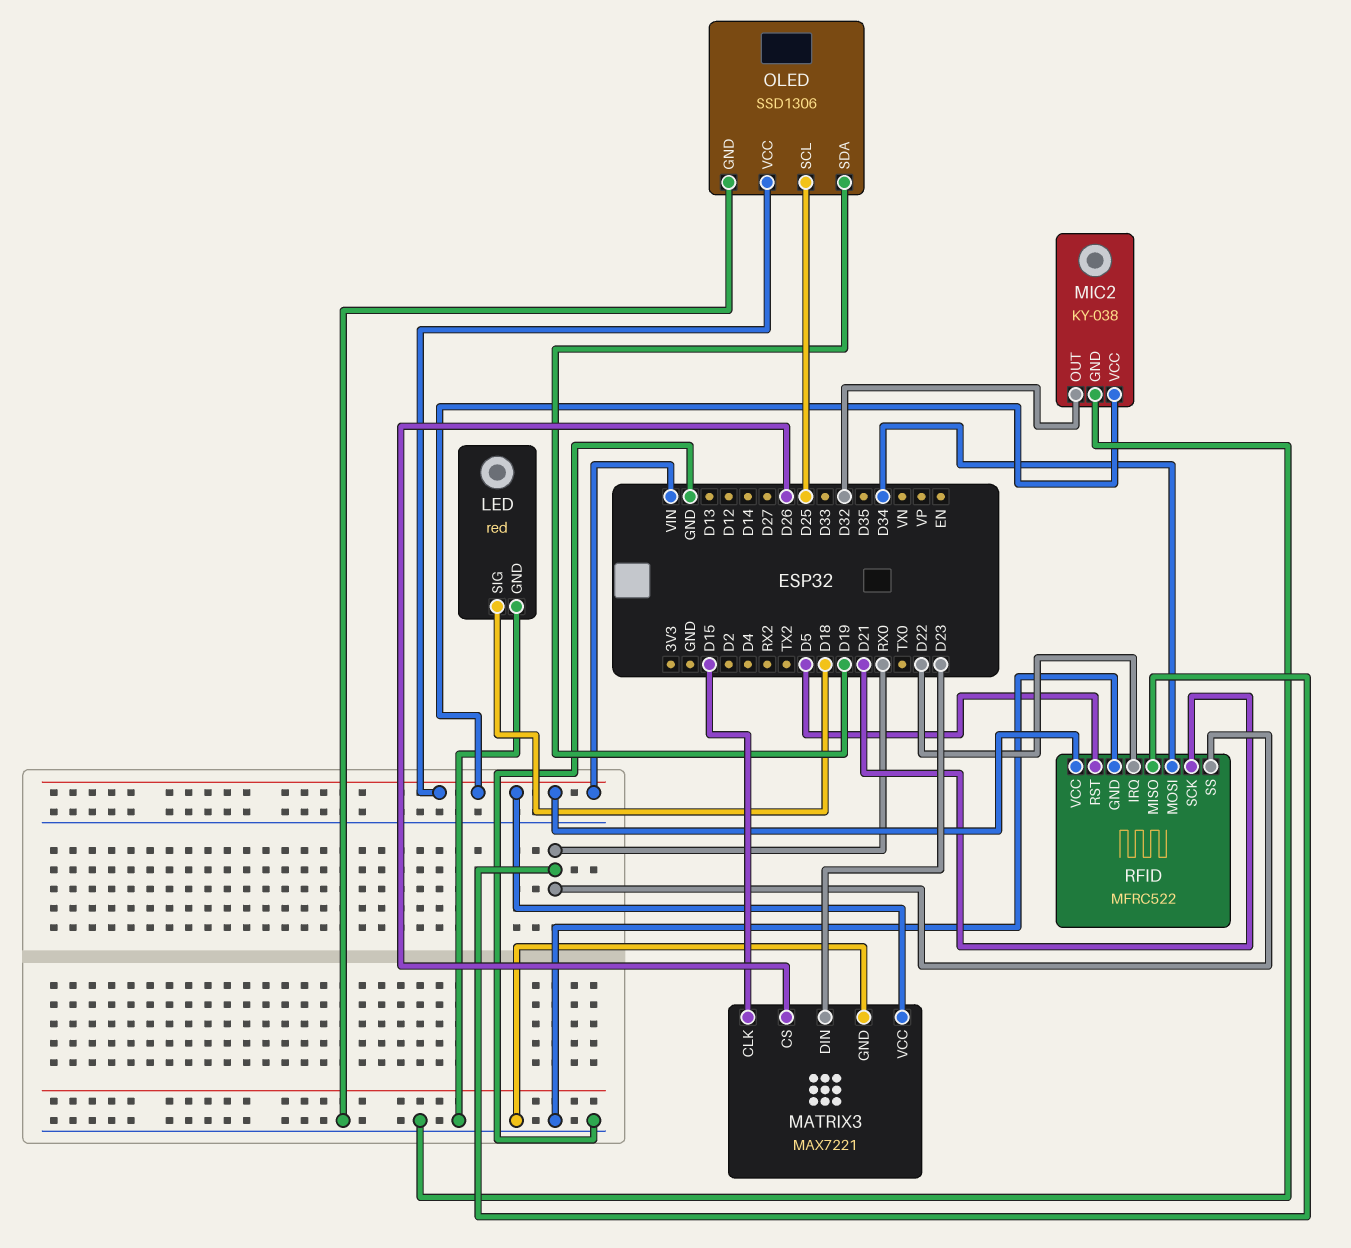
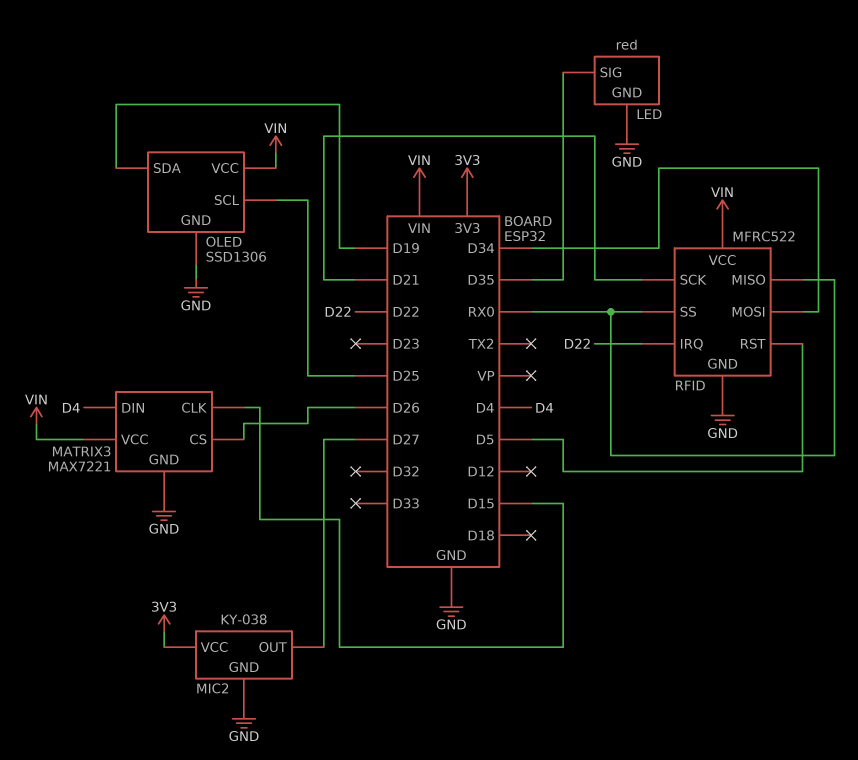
LED pin SIG: D18 -> D35
MATRIX3 pin DIN: D23 -> D4
MIC2 pin OUT: D32 -> D27
MIC2 pin VCC: VIN -> 3V3

